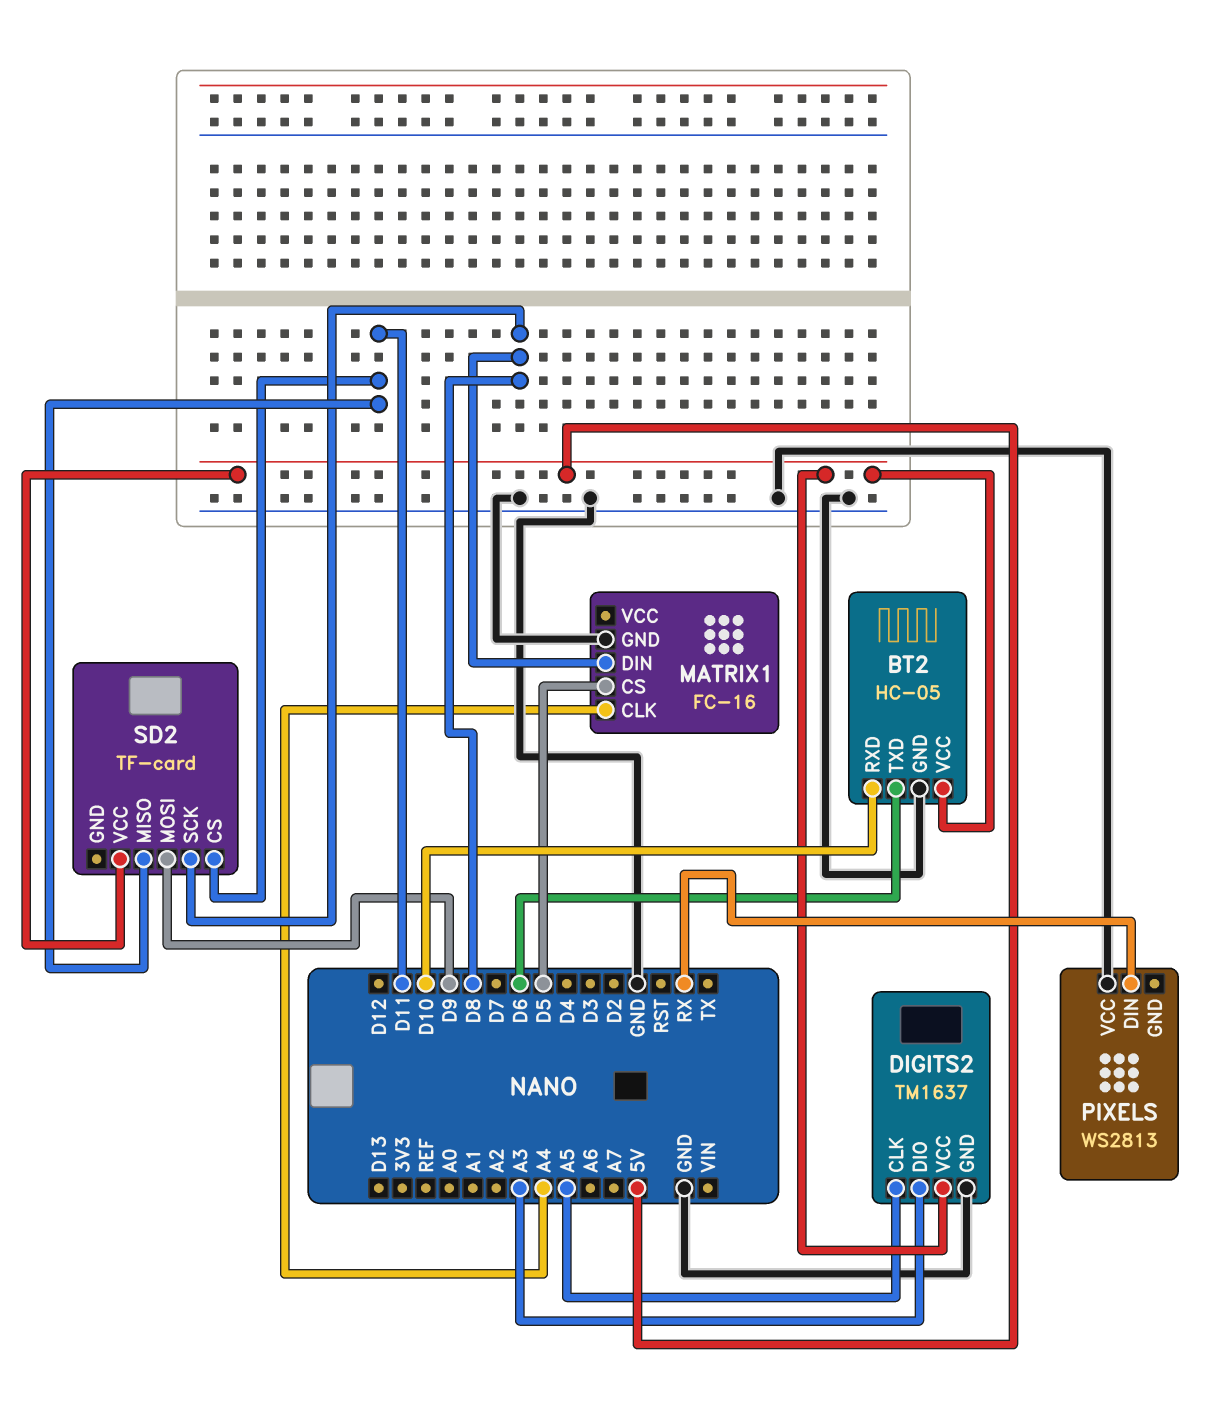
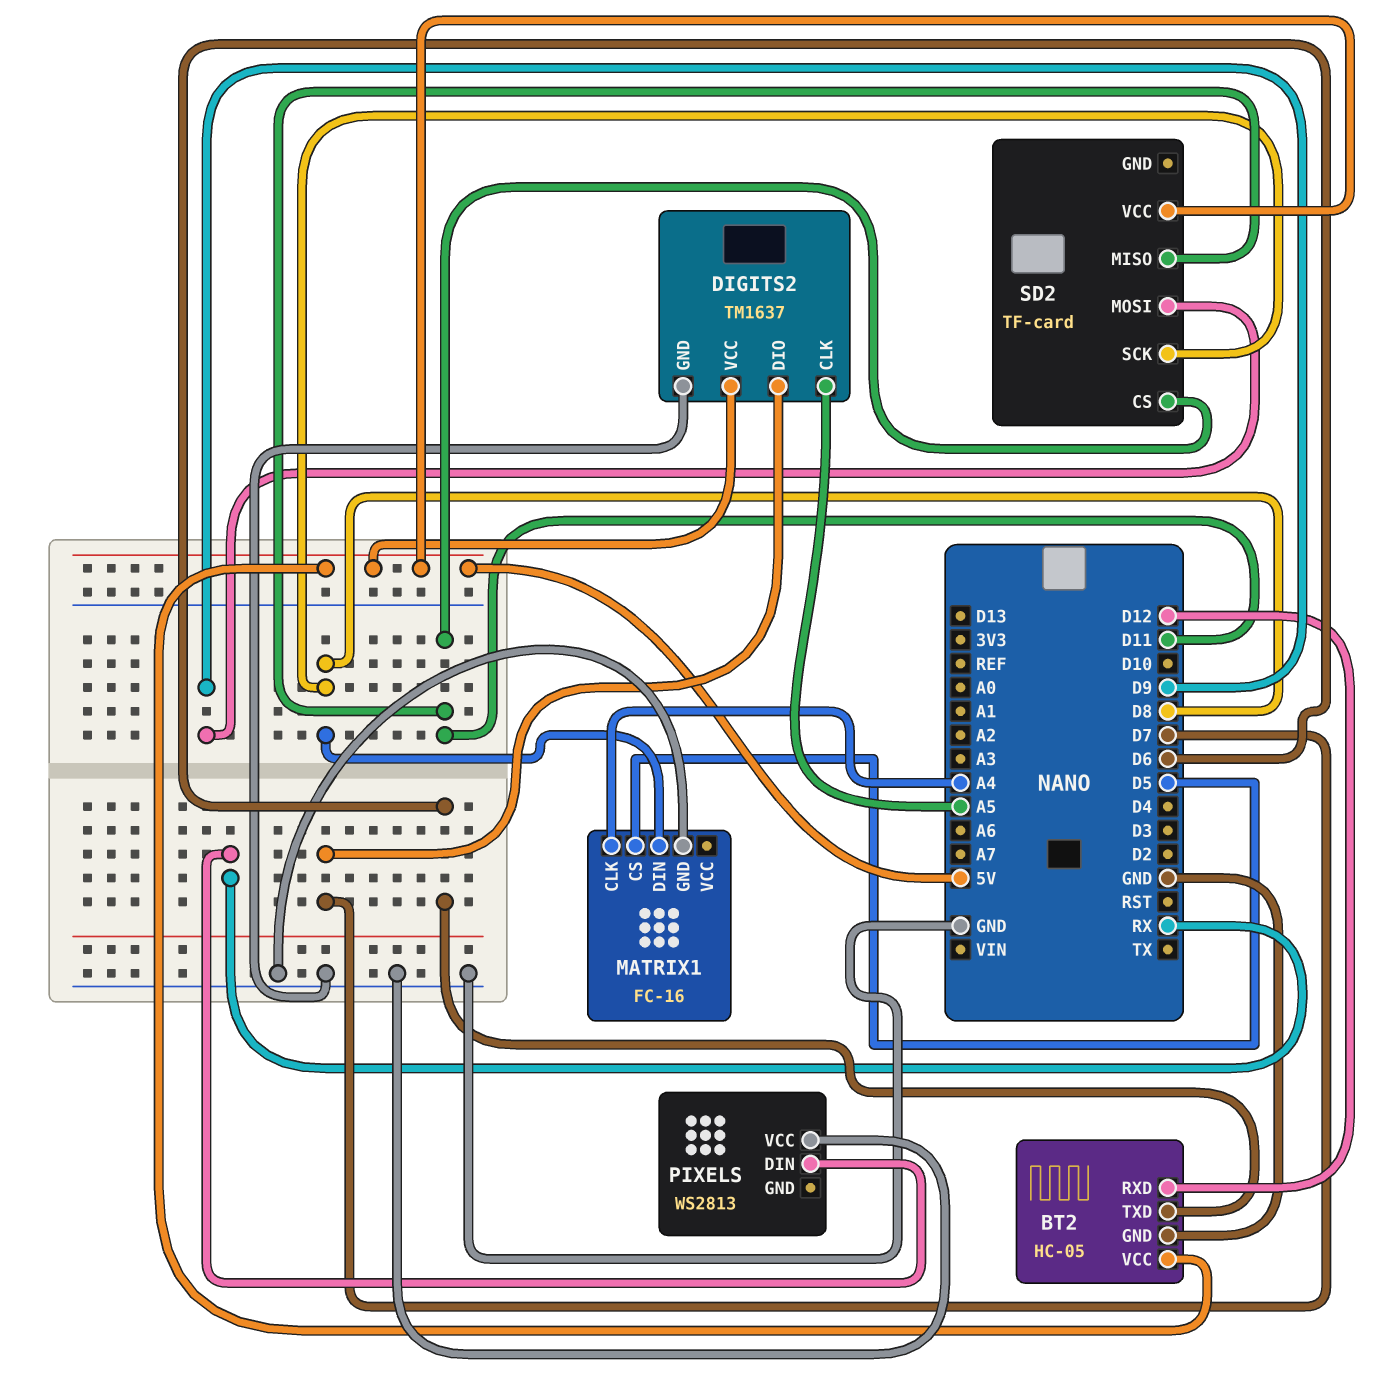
BT2 pin RXD: D10 -> D12
DIGITS2 pin DIO: A3 -> D7

